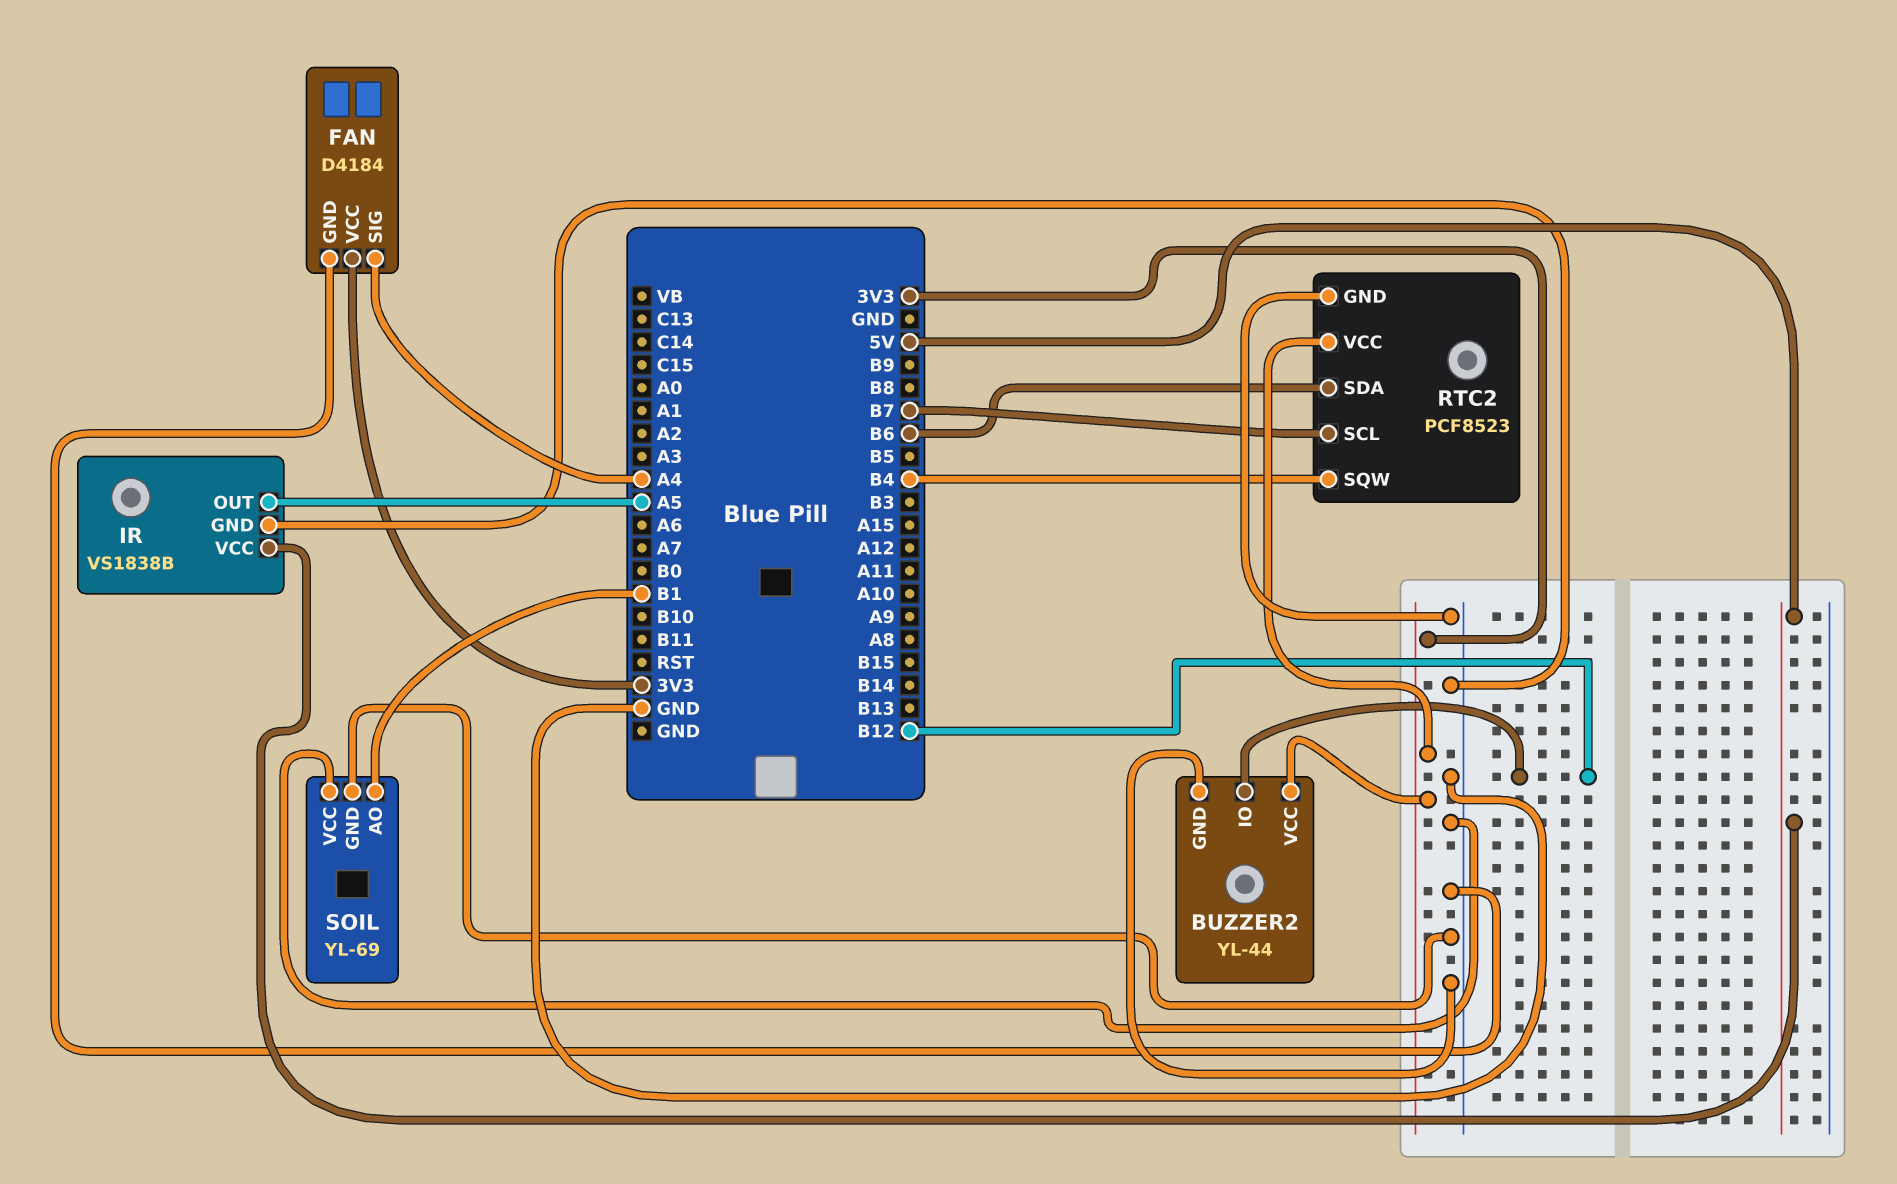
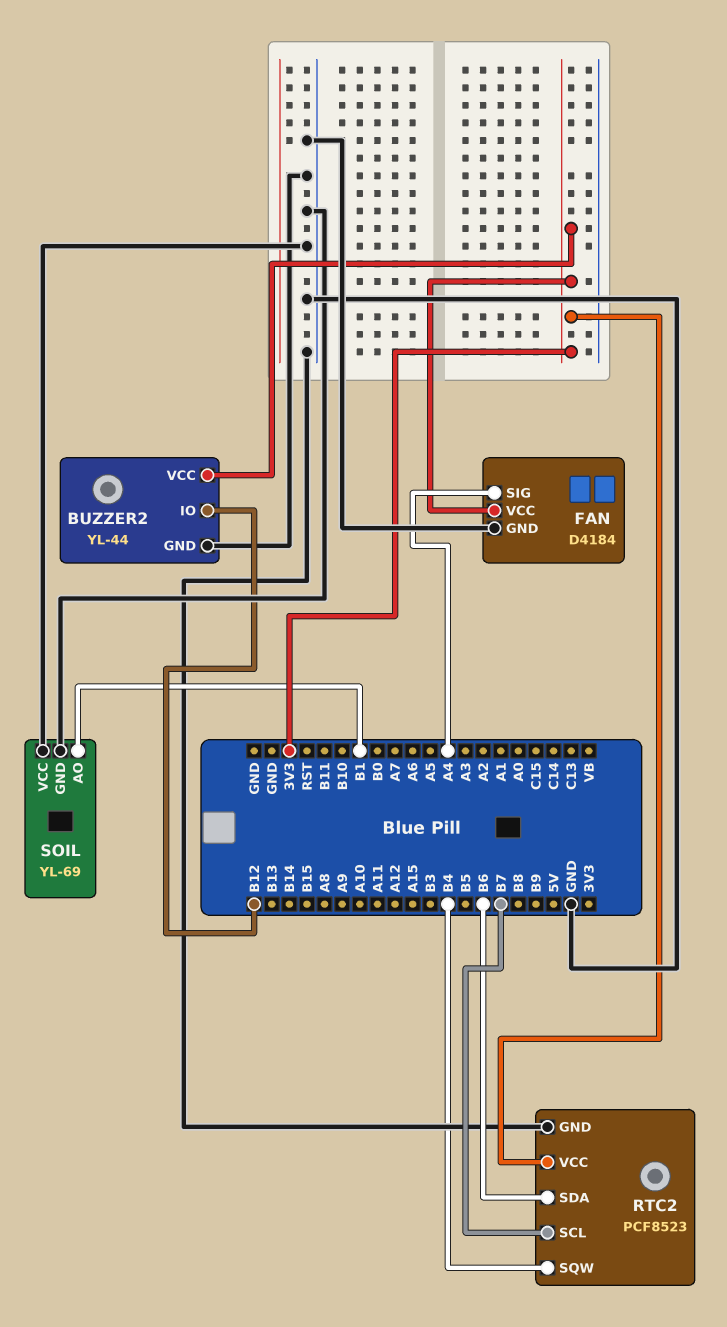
IR: VS1838B -> none
IR pin GND: GND -> none
IR pin OUT: A5 -> none
IR pin VCC: 5V -> none

